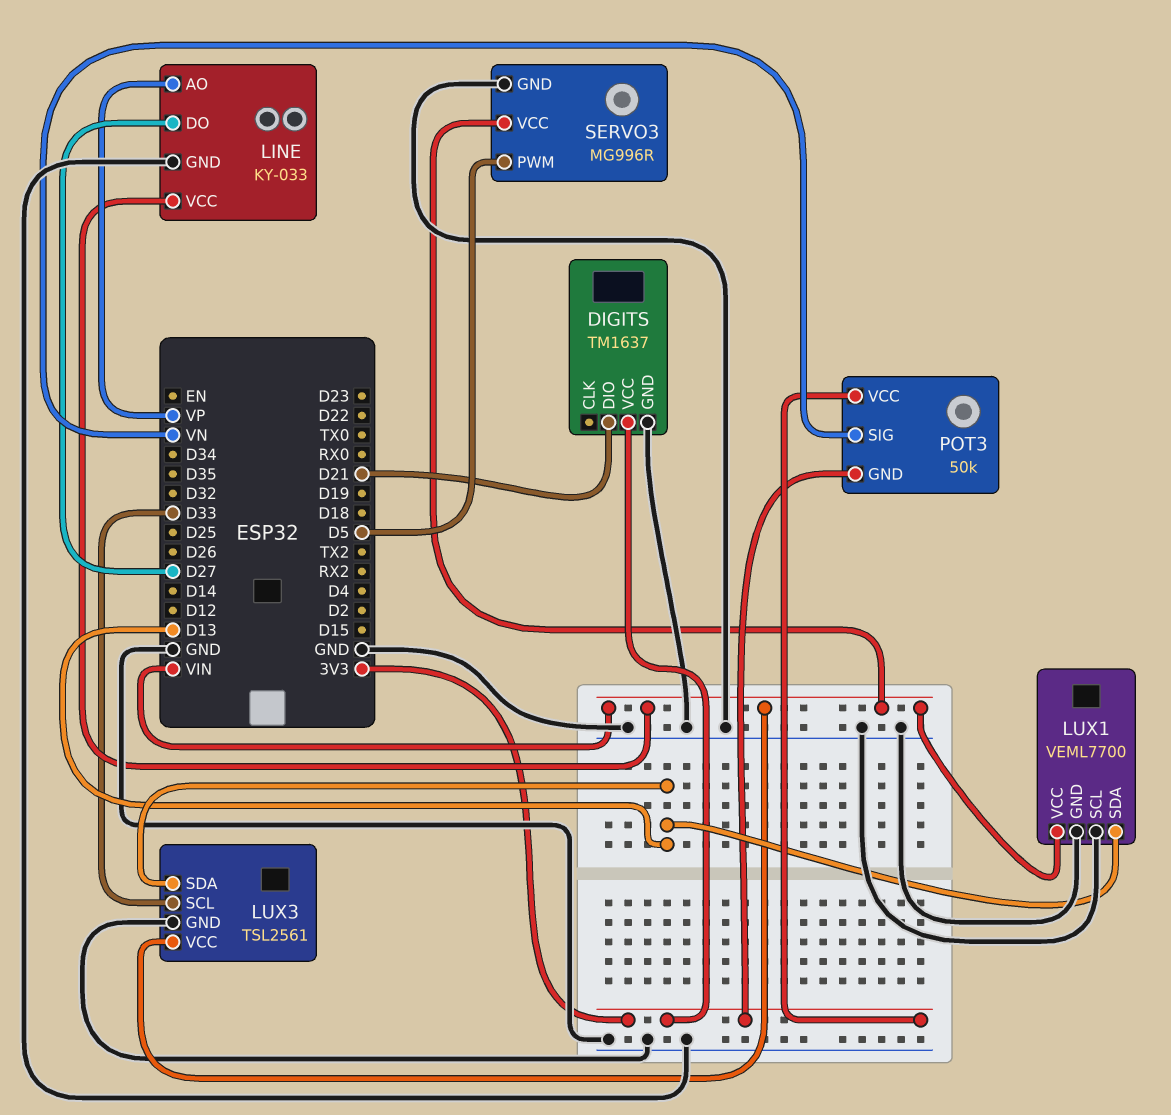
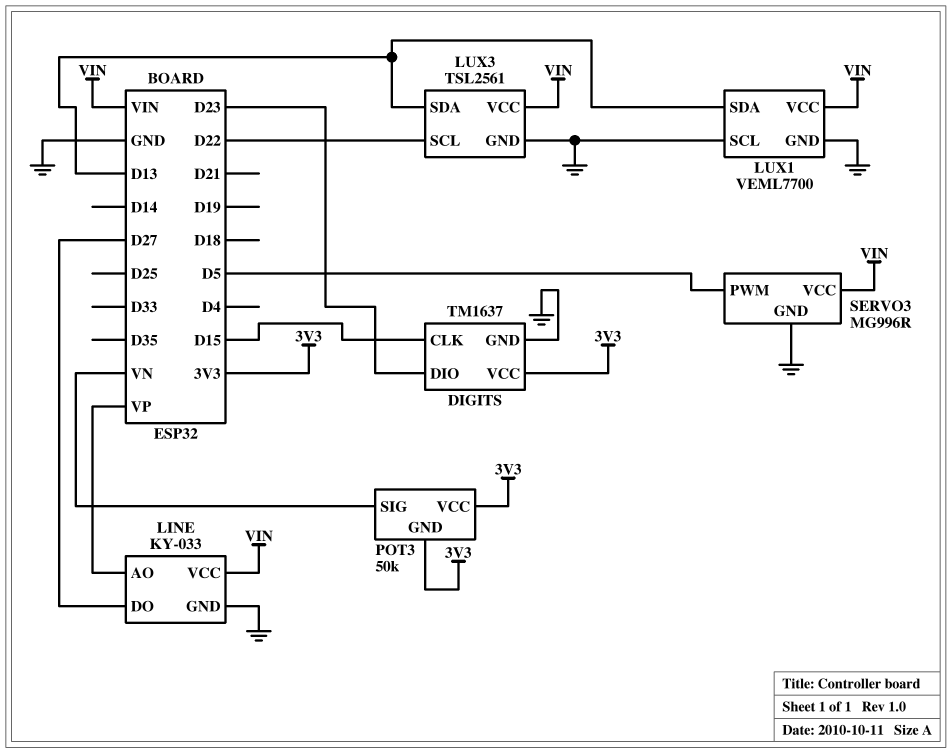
DIGITS pin CLK: none -> D15
DIGITS pin DIO: D21 -> D23
LUX3 pin SCL: D33 -> D22

